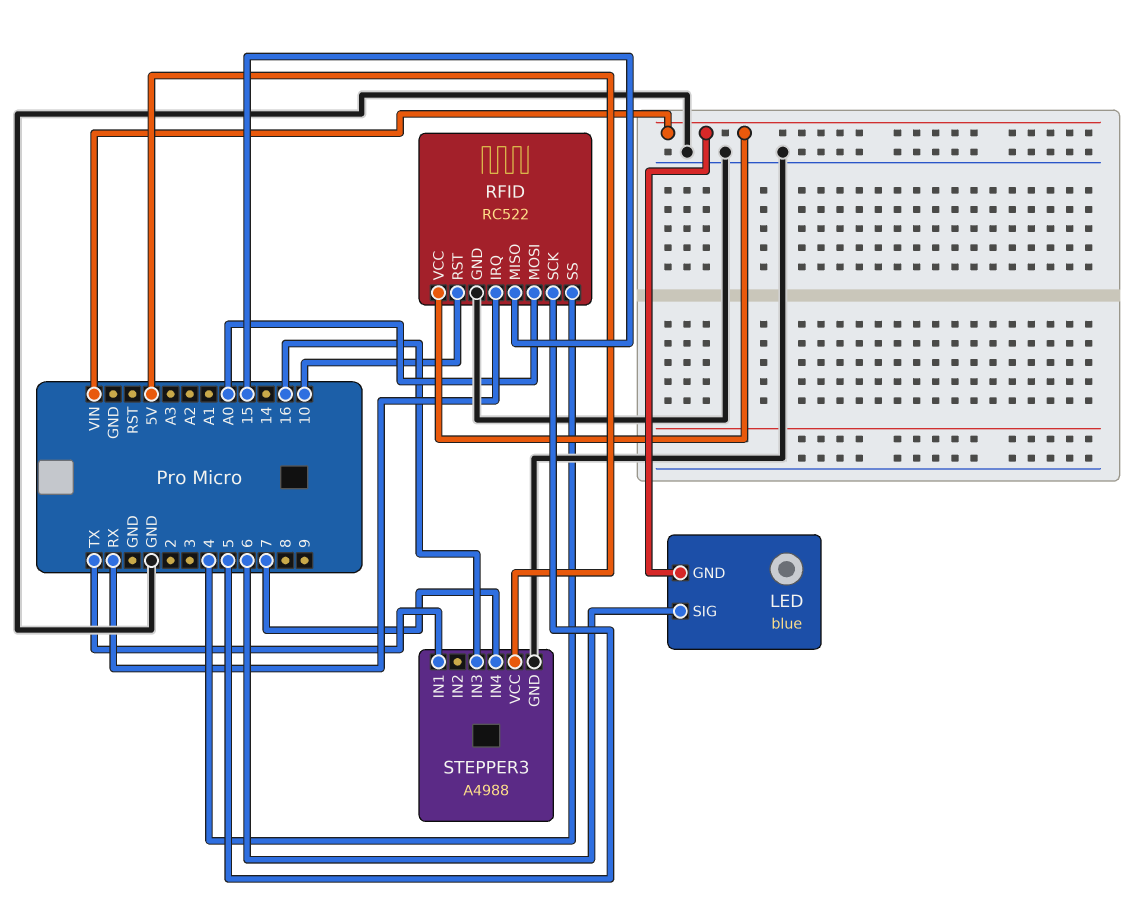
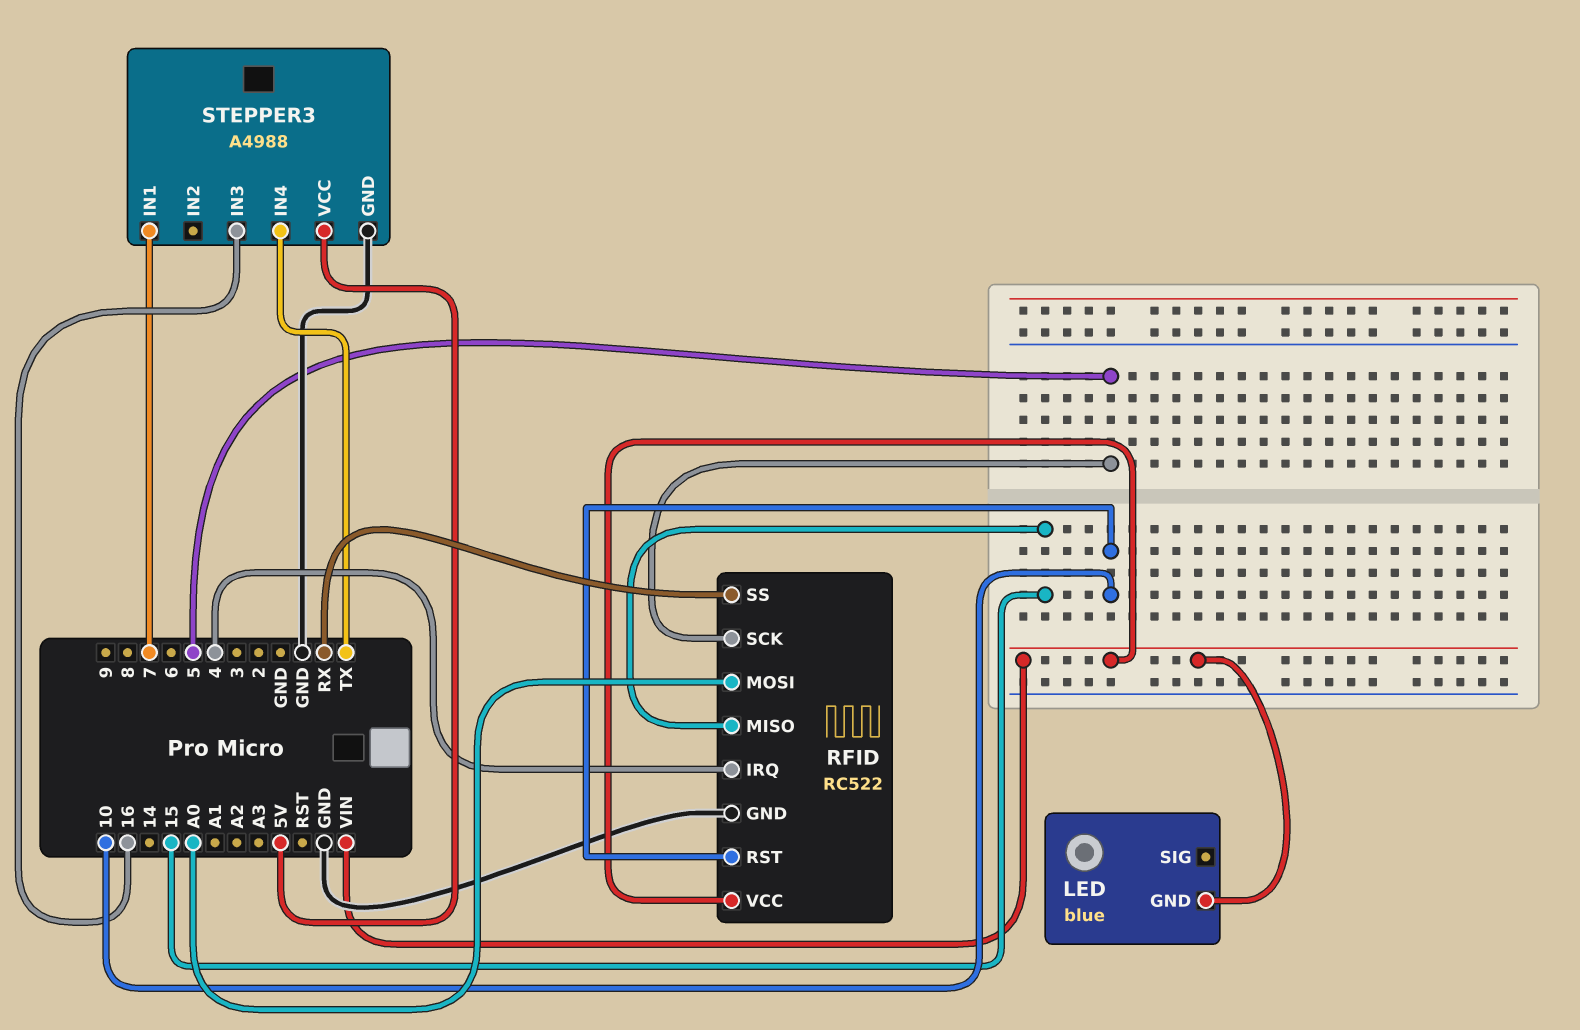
LED pin SIG: 6 -> none
RFID pin IRQ: RX -> 4
RFID pin SS: 4 -> RX
STEPPER3 pin IN1: TX -> 7
STEPPER3 pin IN4: 7 -> TX

